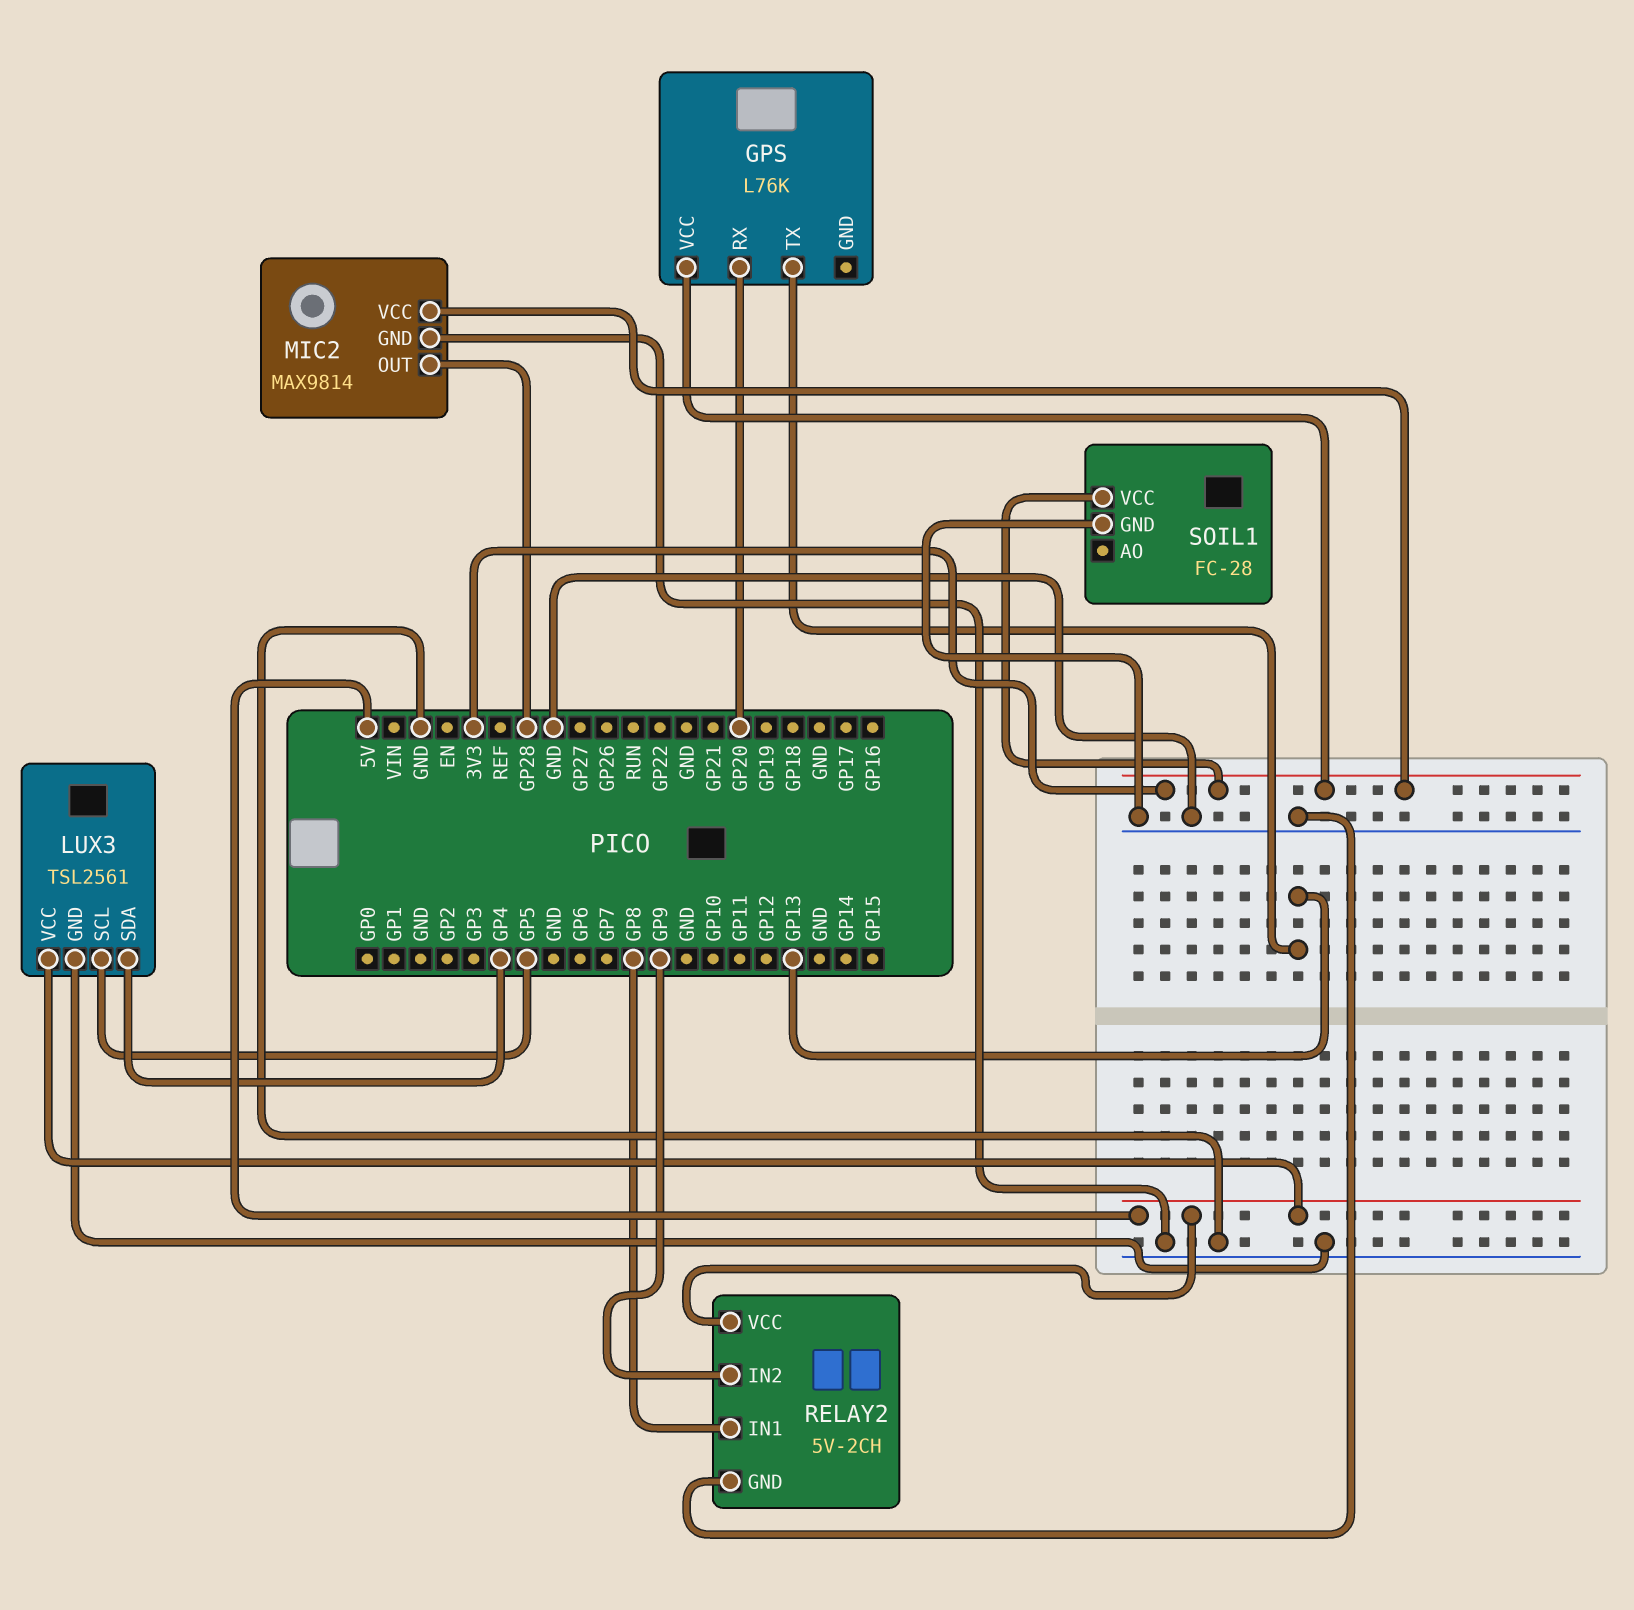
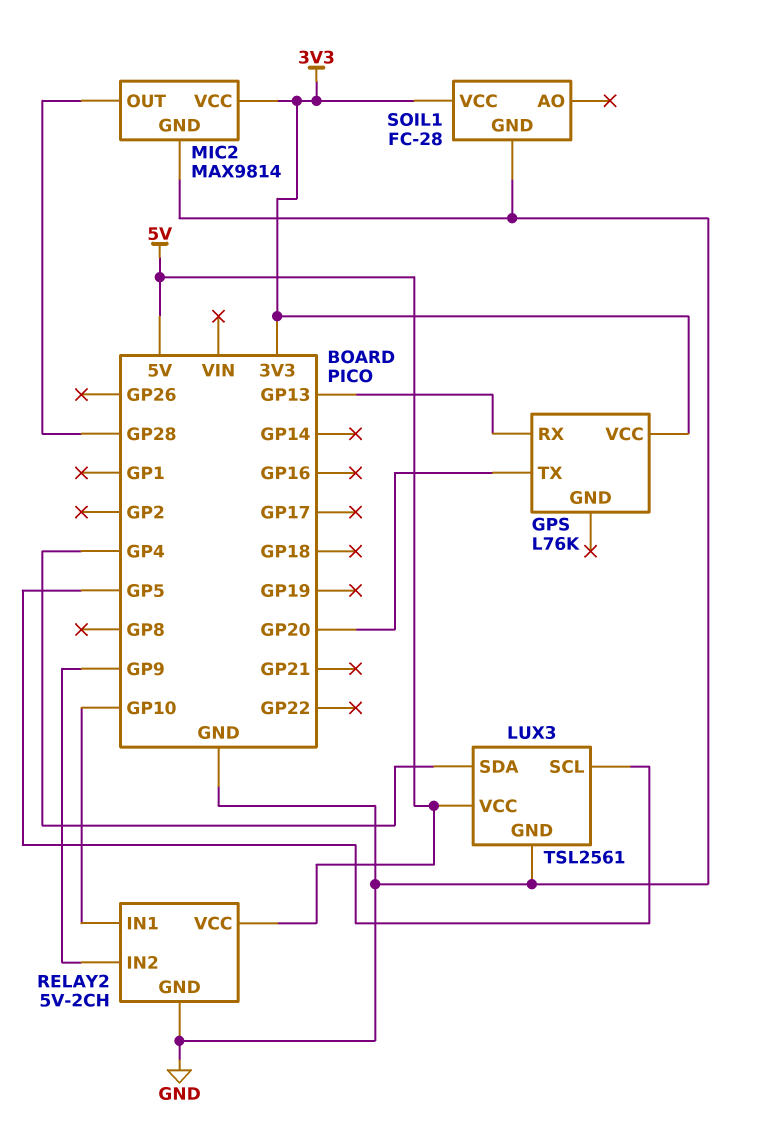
GPS pin RX: GP20 -> GP13
GPS pin TX: GP13 -> GP20
RELAY2 pin IN1: GP8 -> GP10

